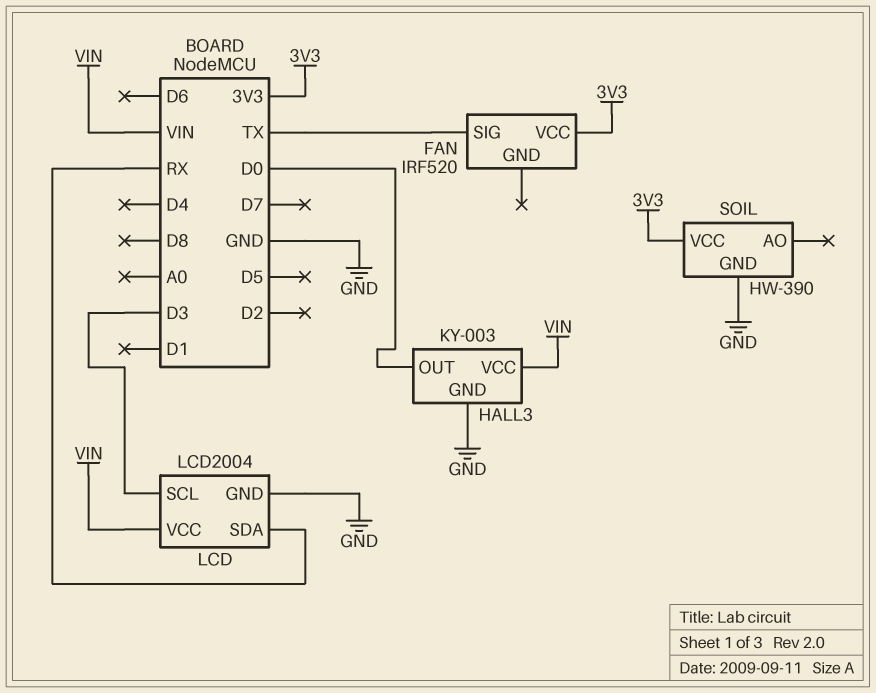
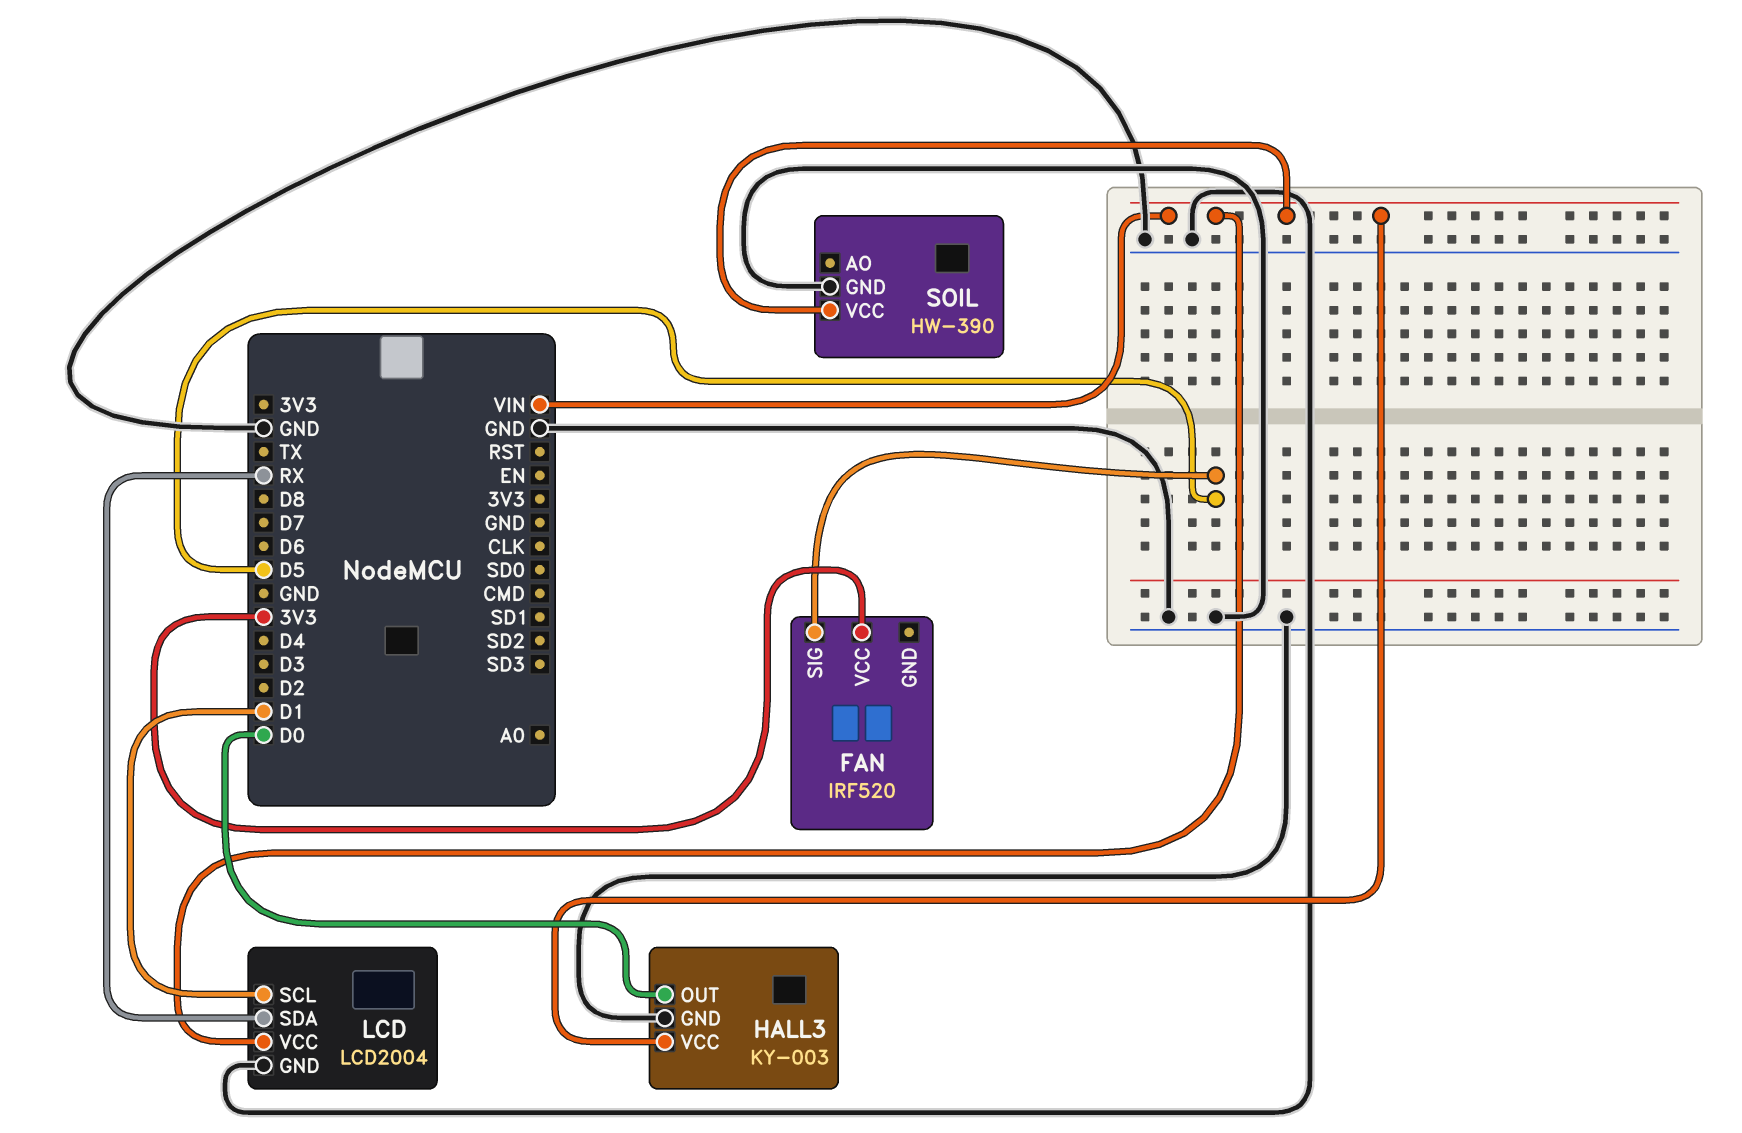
FAN pin SIG: TX -> D5
LCD pin SCL: D3 -> D1
SOIL pin VCC: 3V3 -> VIN

